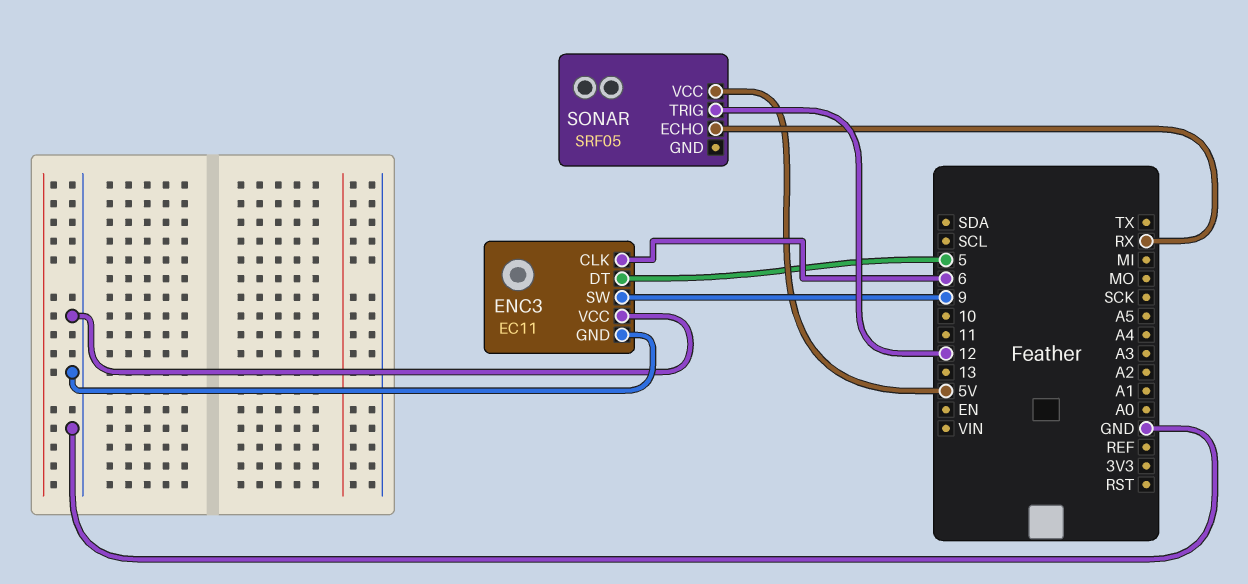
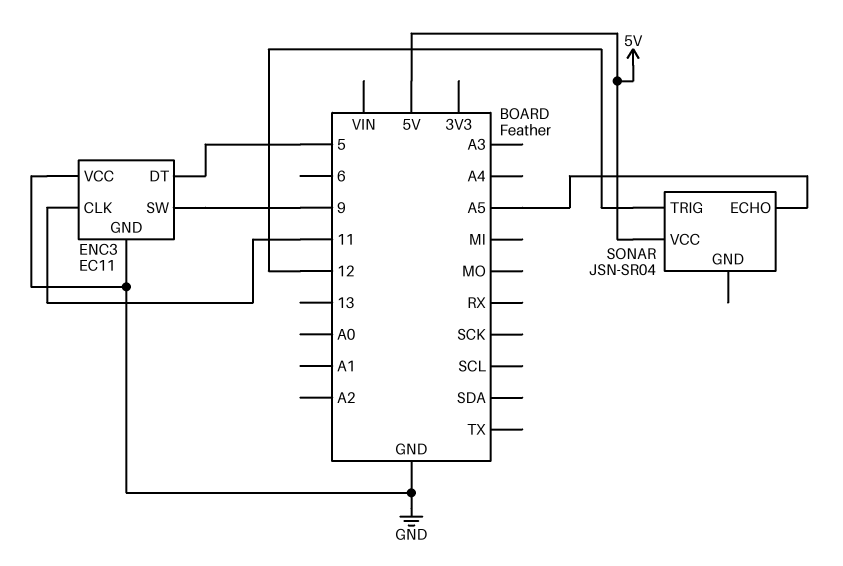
ENC3 pin CLK: 6 -> 11
SONAR: SRF05 -> JSN-SR04
SONAR pin ECHO: RX -> A5

